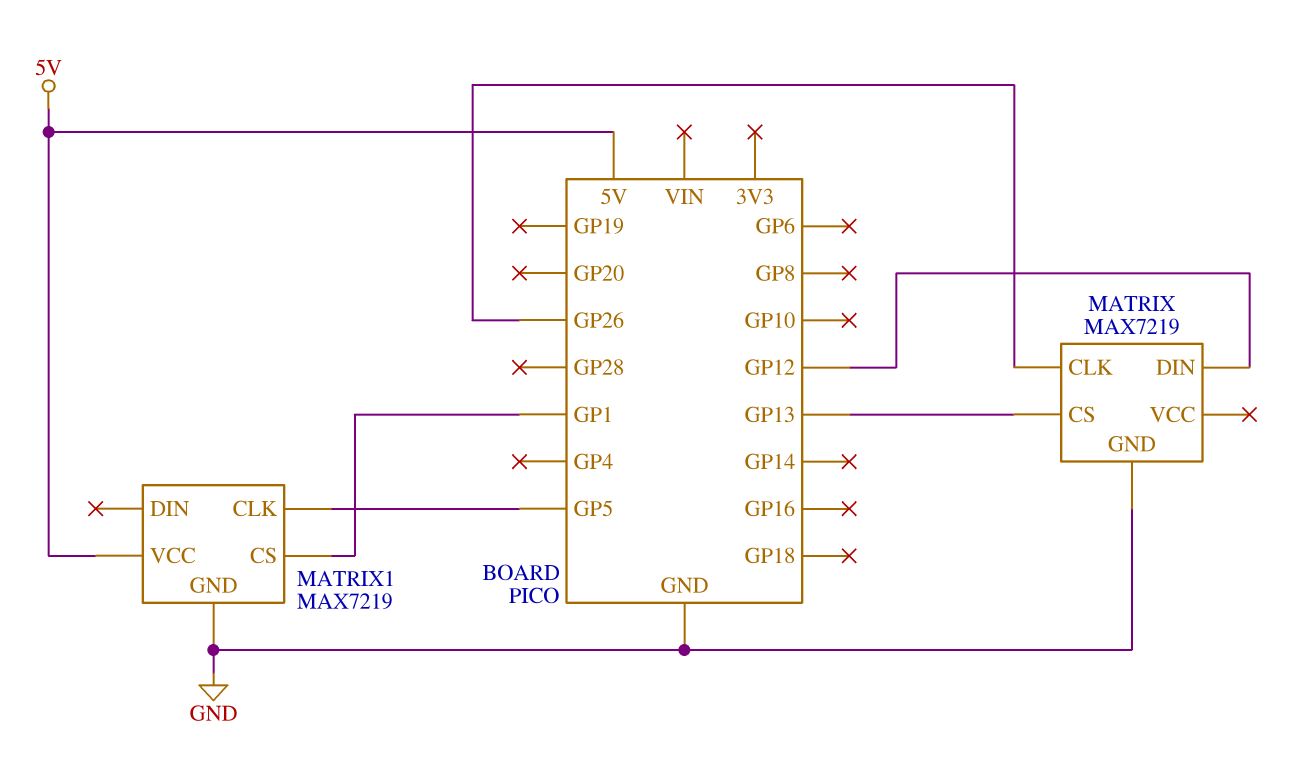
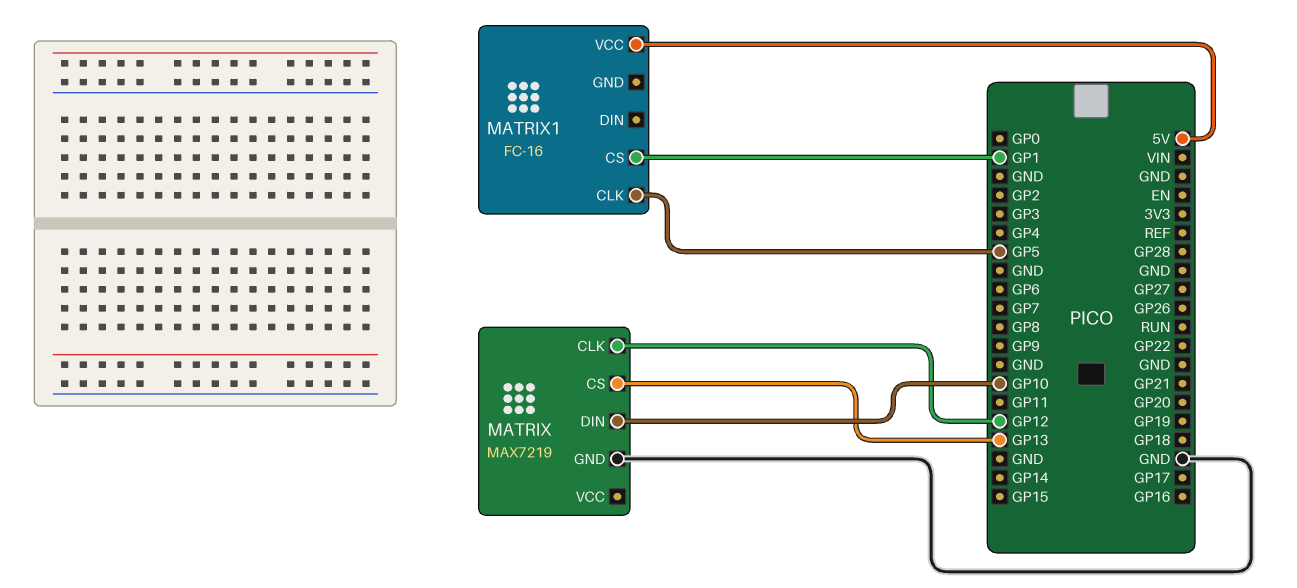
MATRIX pin CLK: GP26 -> GP12
MATRIX pin DIN: GP12 -> GP10
MATRIX1: MAX7219 -> FC-16
MATRIX1 pin GND: GND -> none

